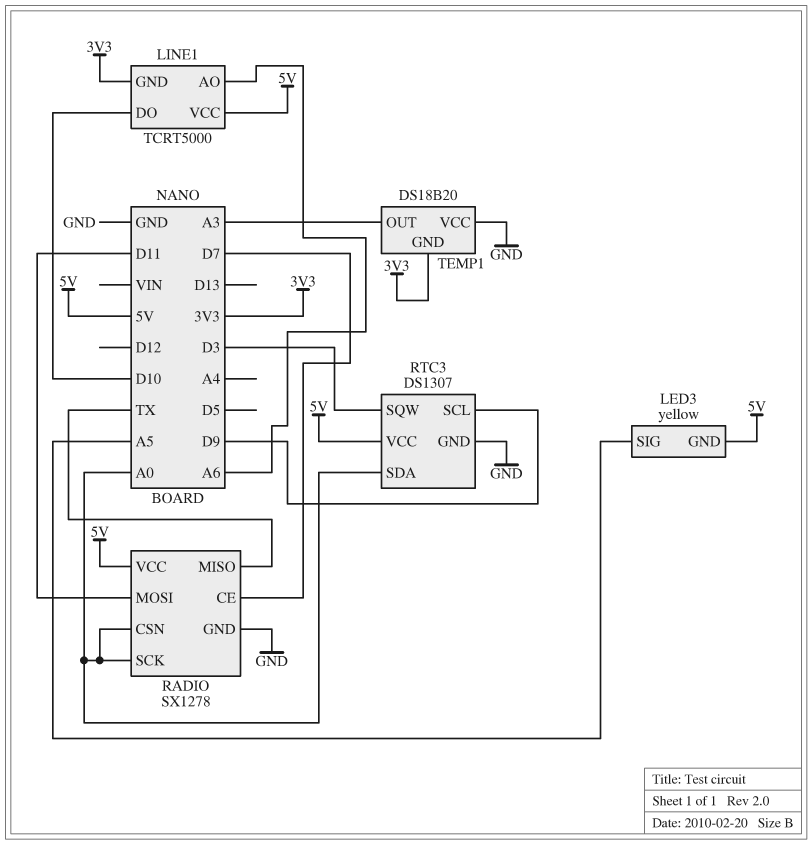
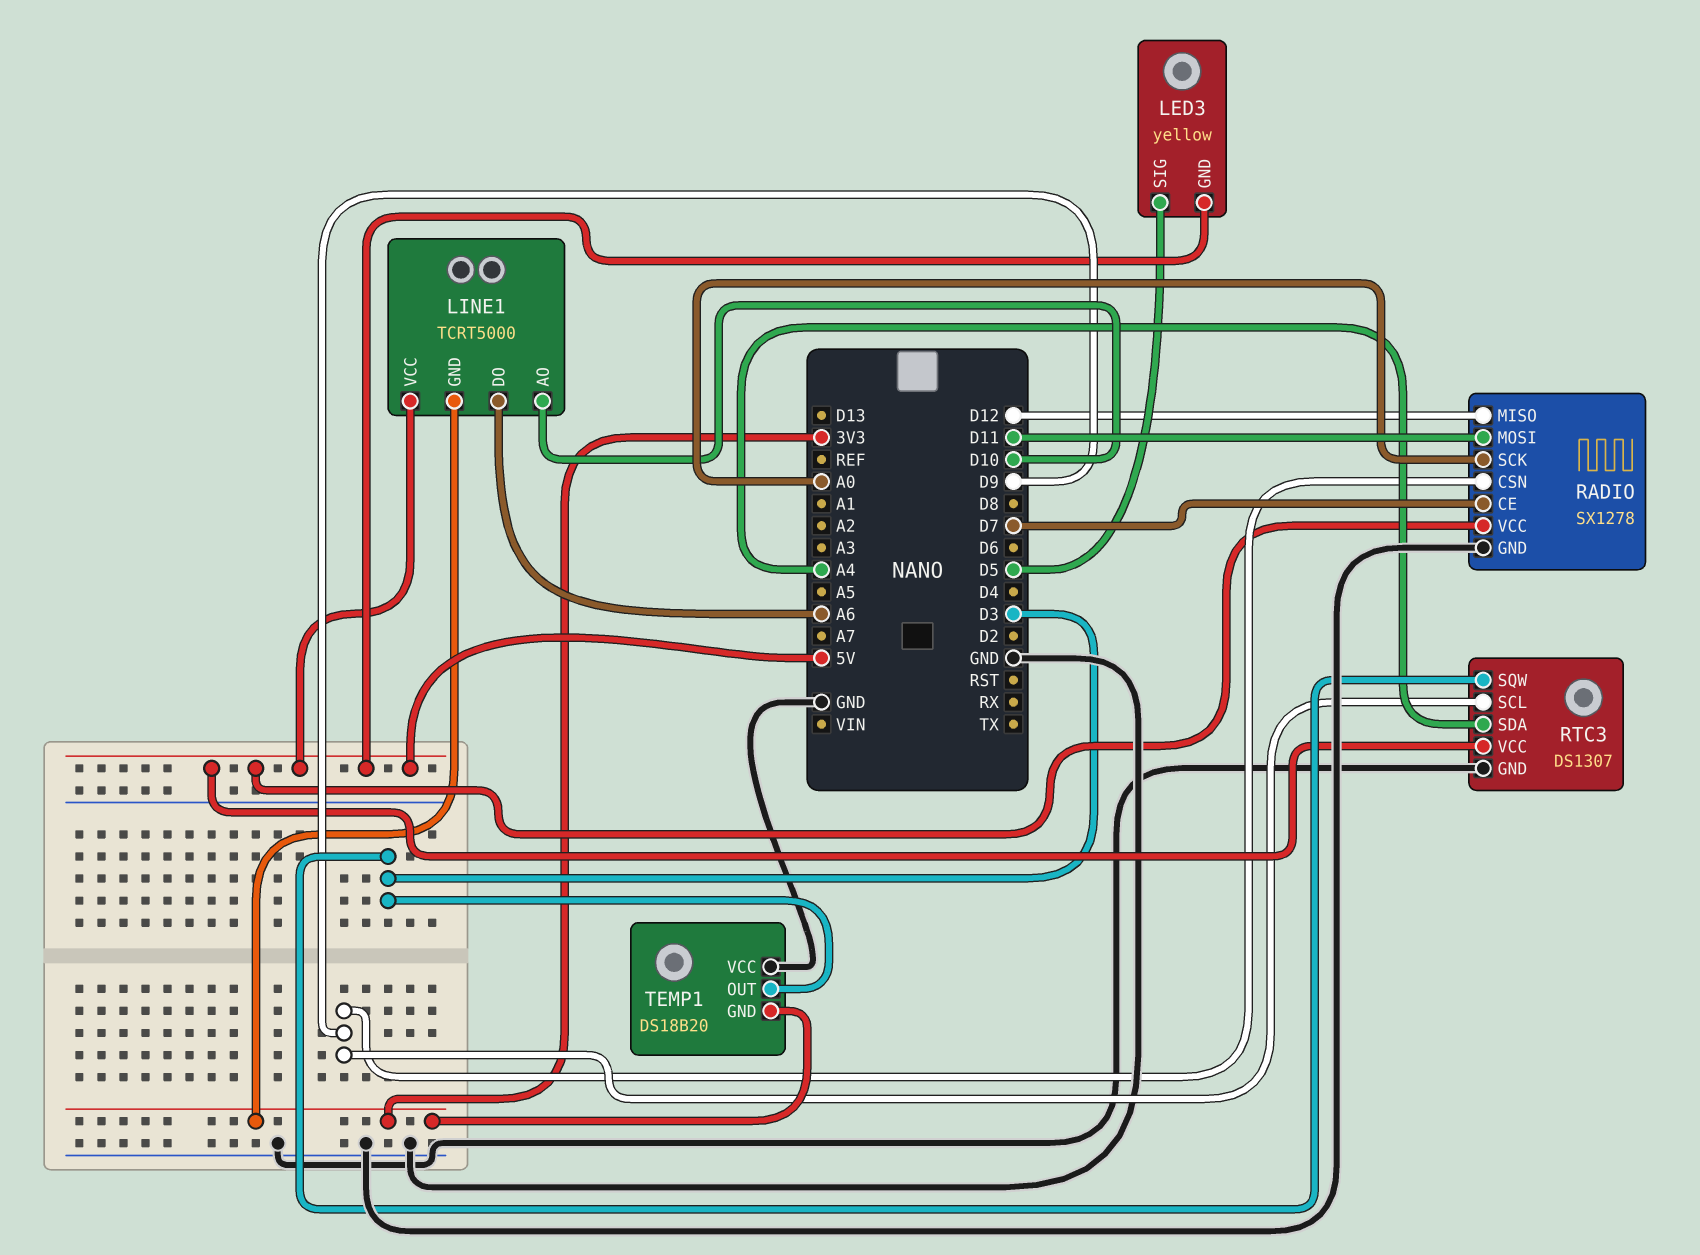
LED3 pin SIG: A5 -> D5
LINE1 pin AO: A6 -> D10
LINE1 pin DO: D10 -> A6
RADIO pin CSN: A0 -> D9
RADIO pin MISO: TX -> D12
RTC3 pin SDA: A0 -> A4
TEMP1 pin OUT: A3 -> D3

